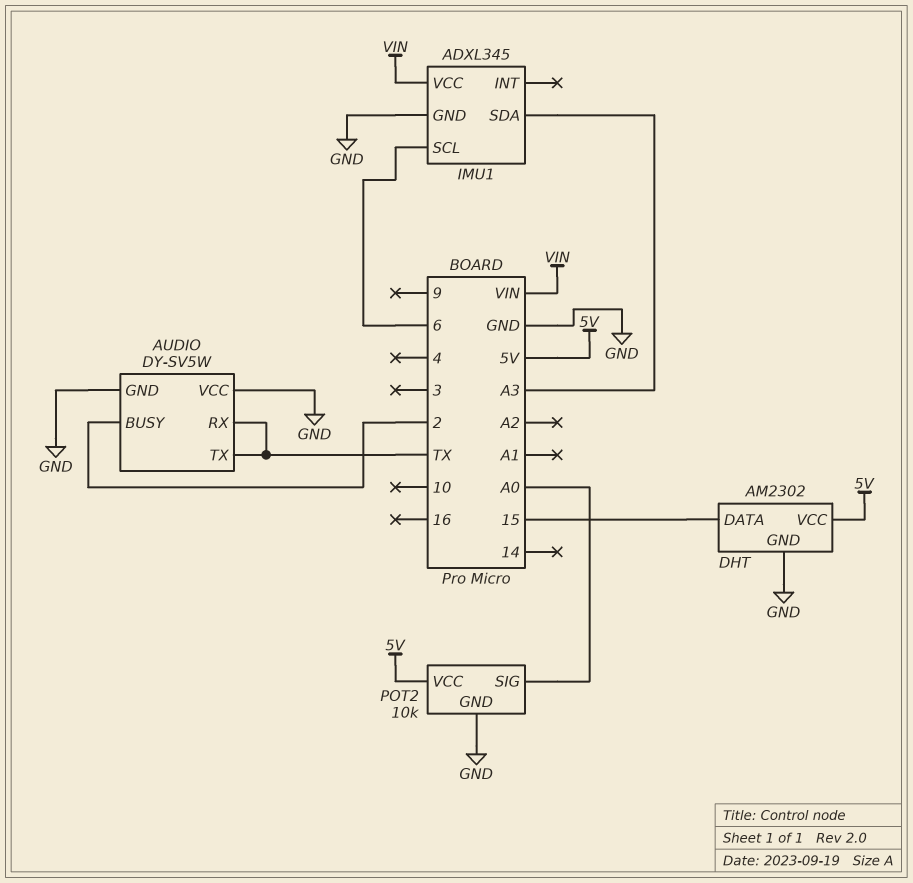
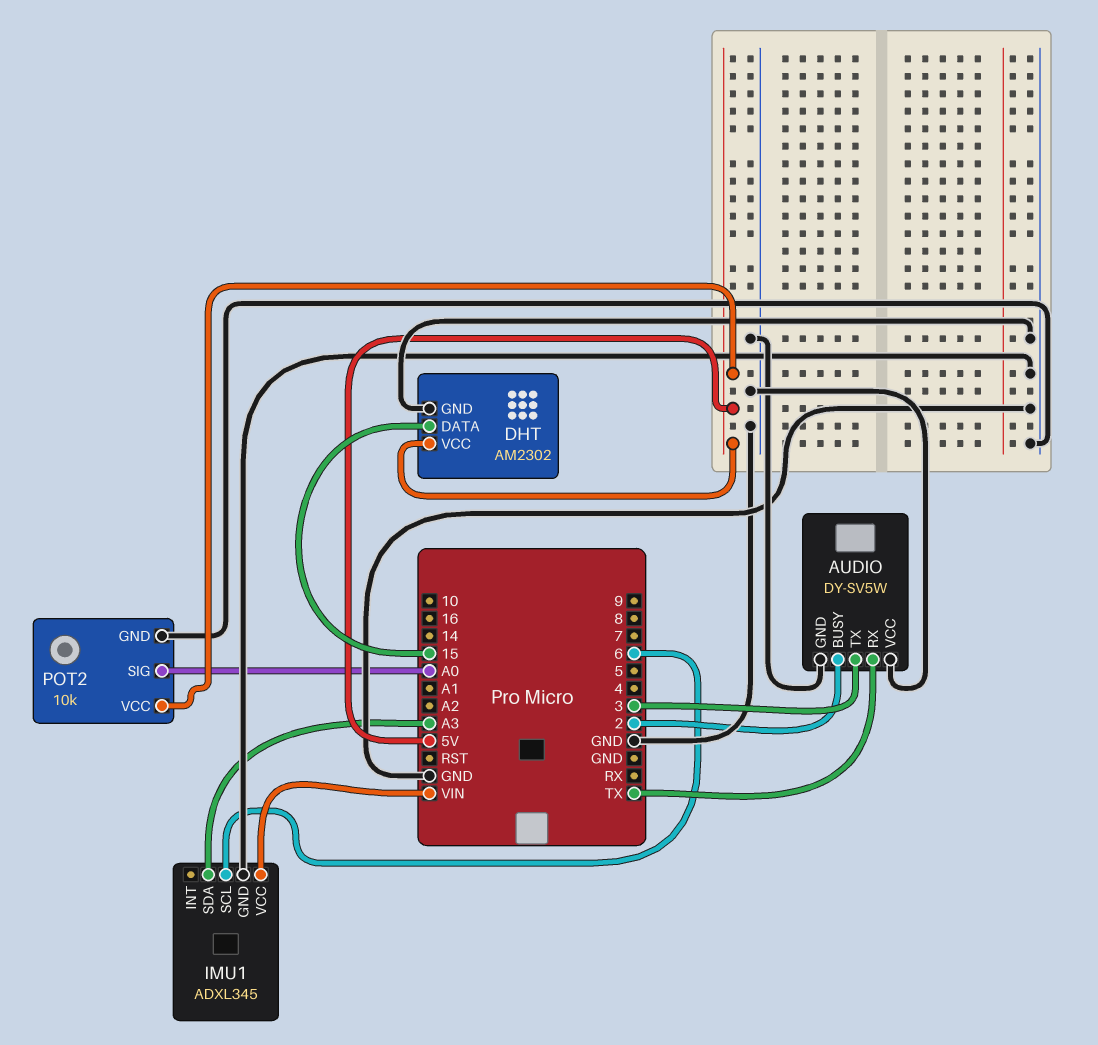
AUDIO pin TX: TX -> 3

